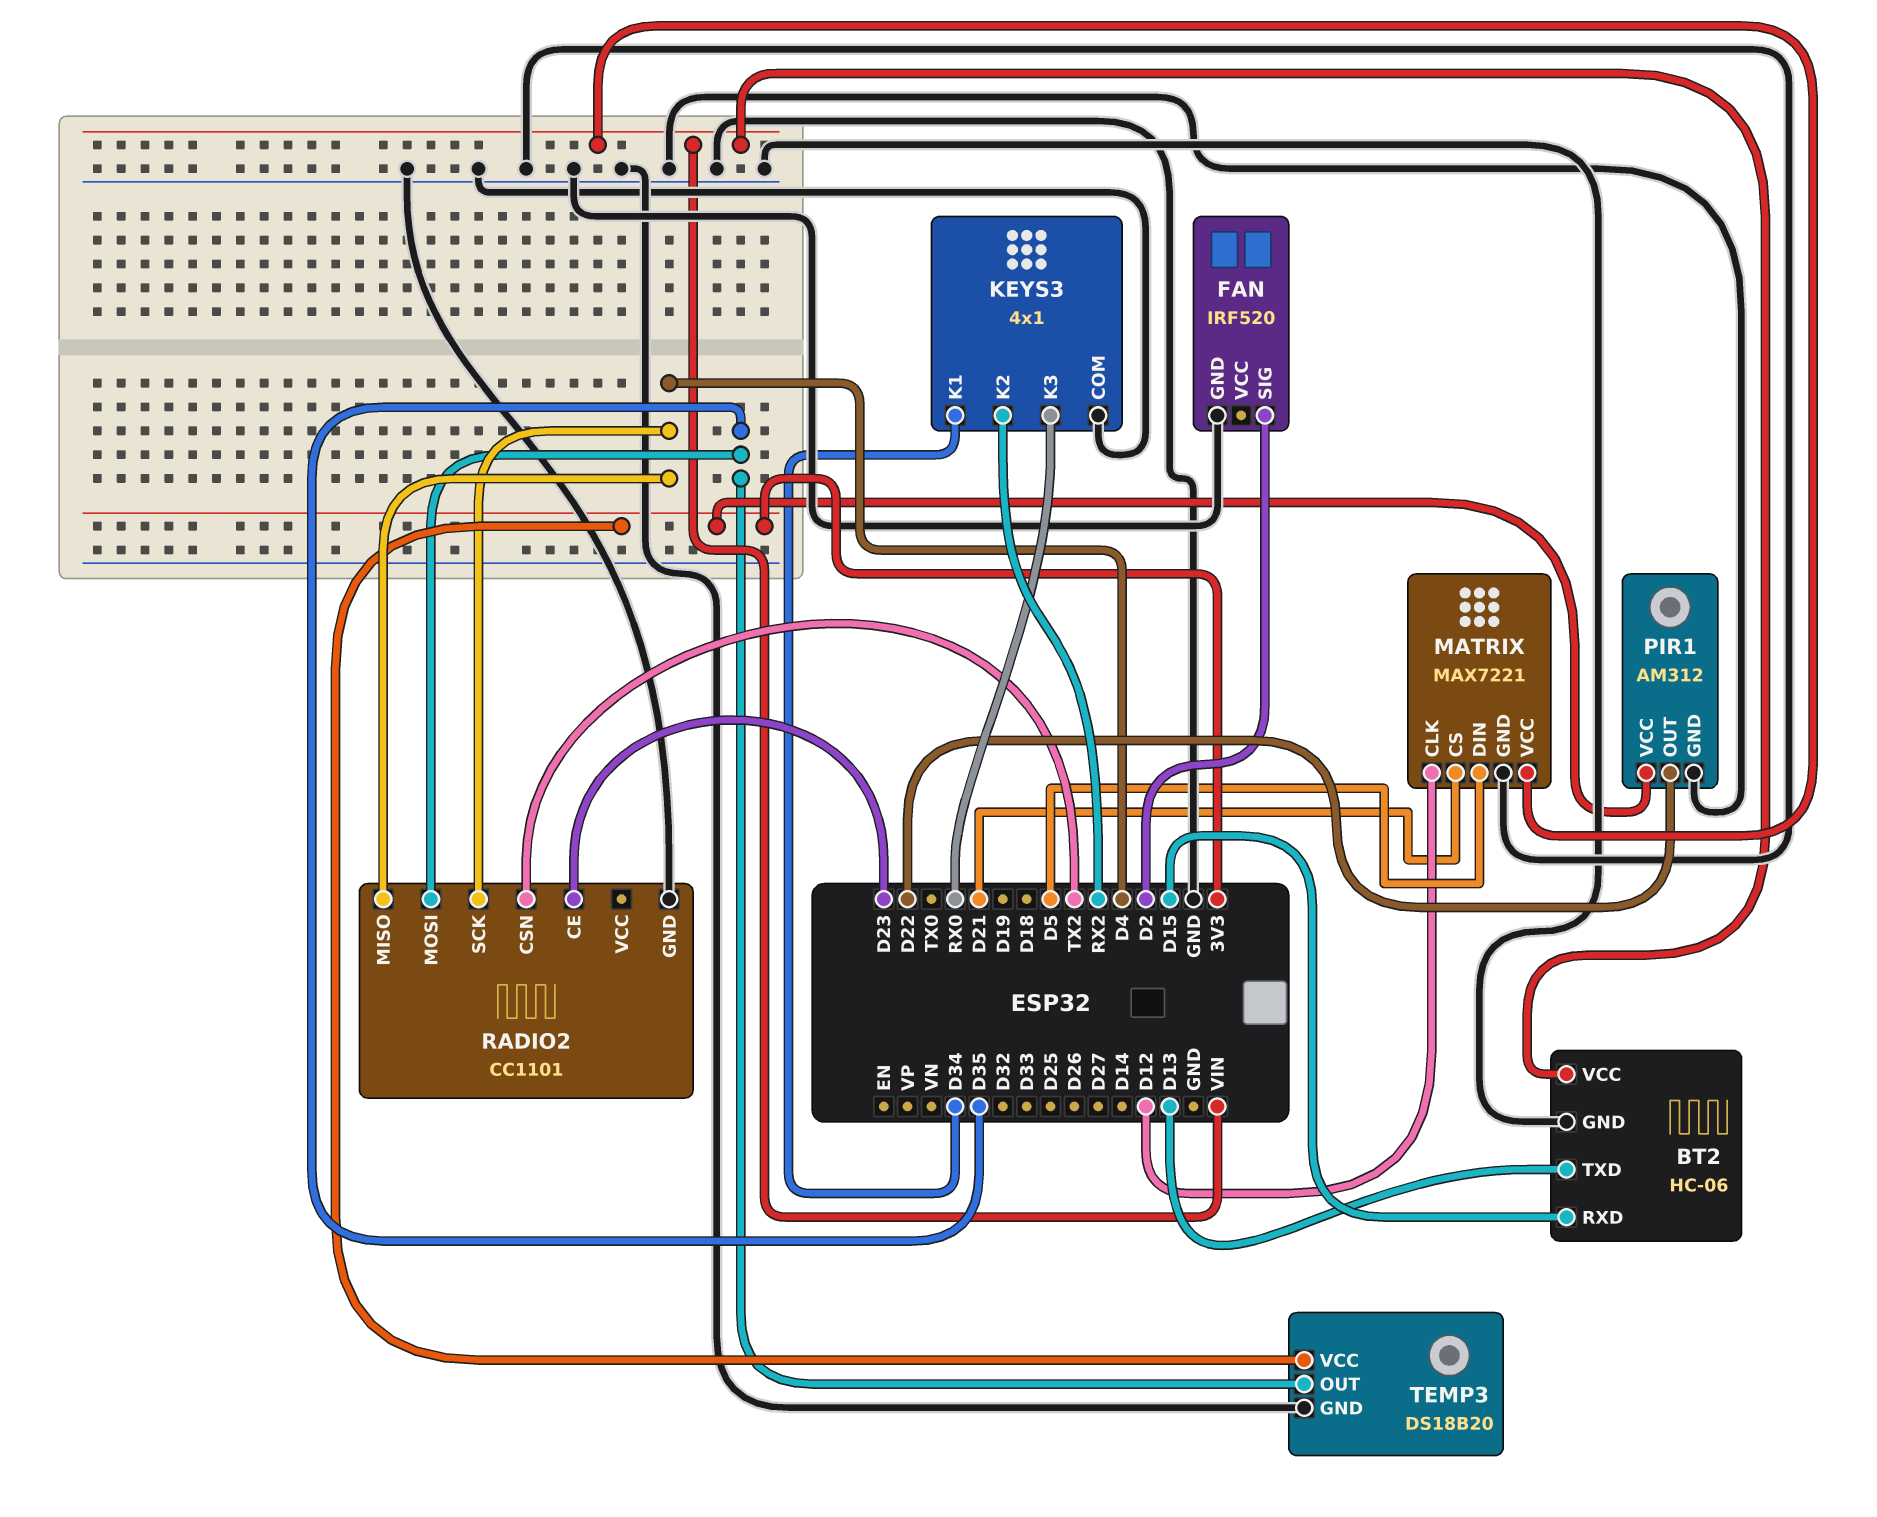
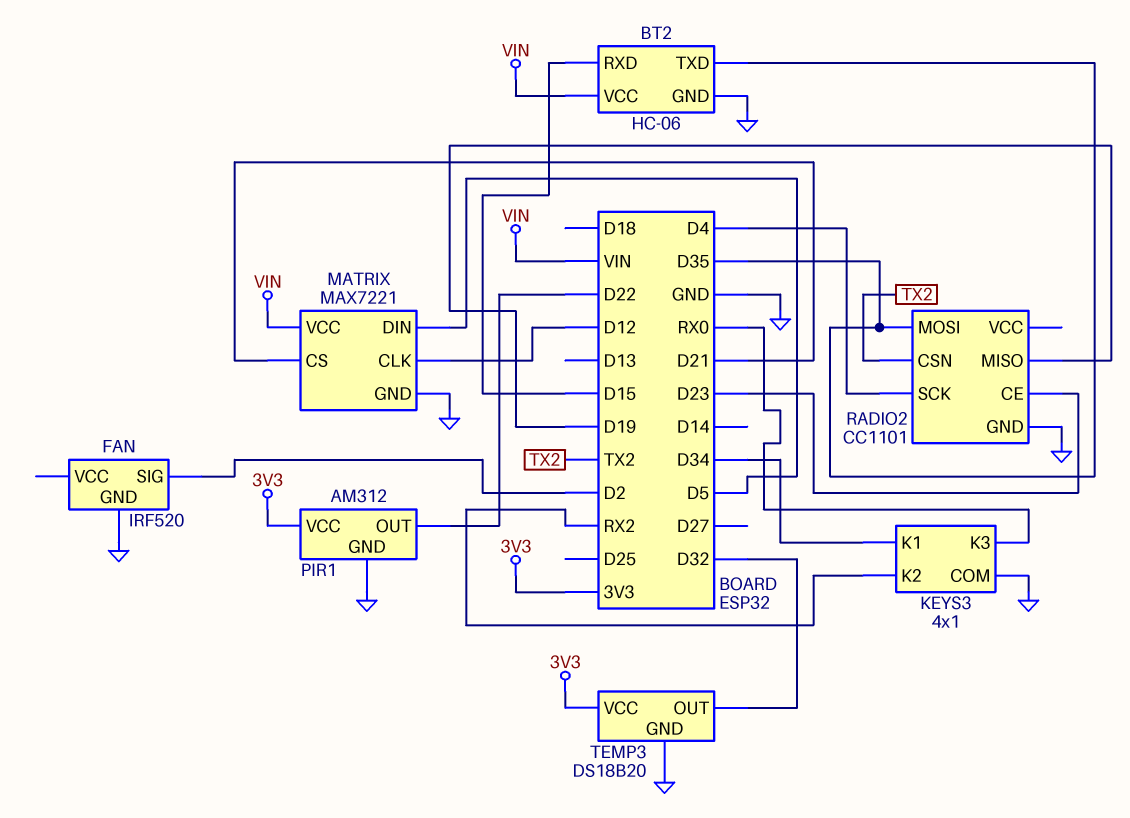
BT2 pin TXD: D13 -> D35
RADIO2 pin MISO: D4 -> D19
TEMP3 pin OUT: D35 -> D32

